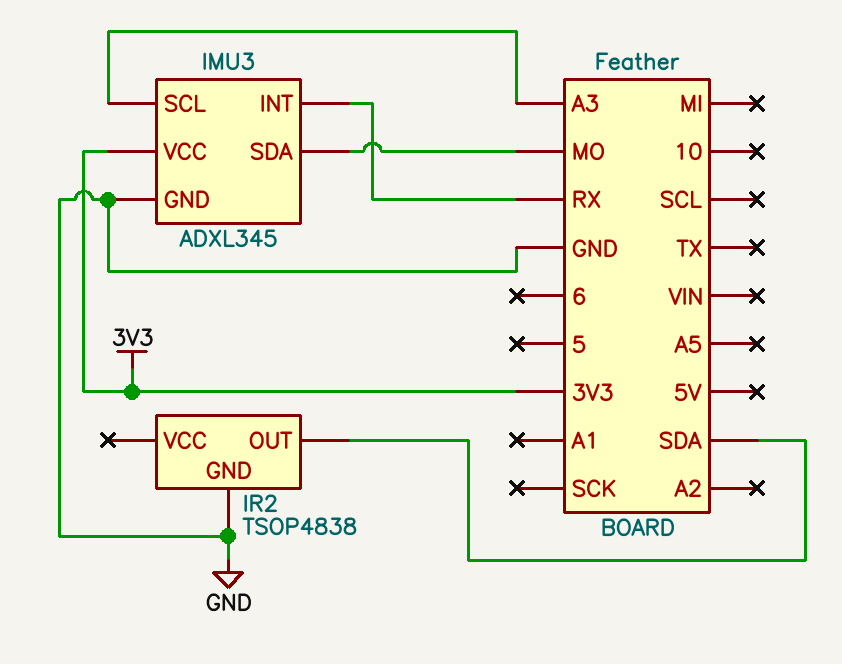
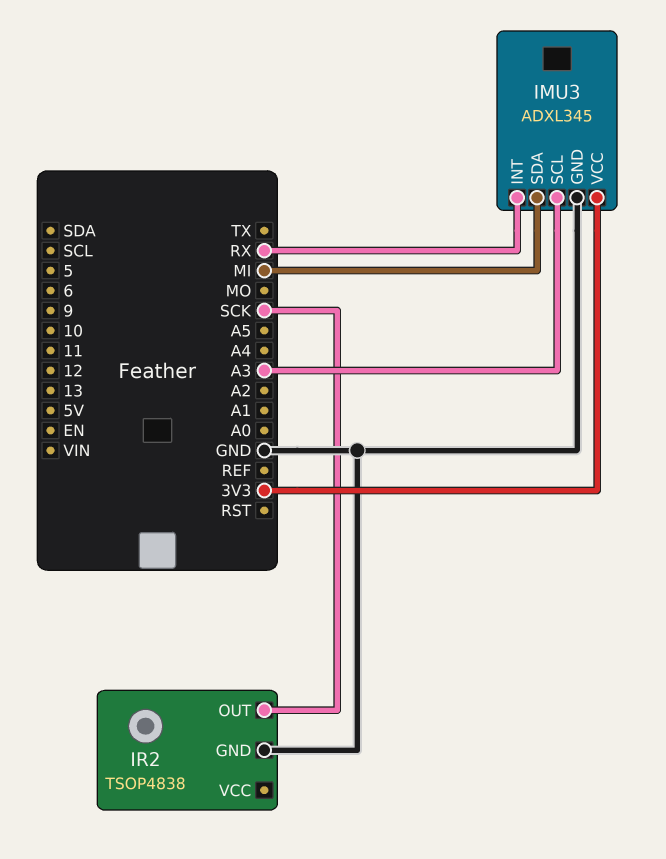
IMU3 pin SDA: MO -> MI
IR2 pin OUT: SDA -> SCK

